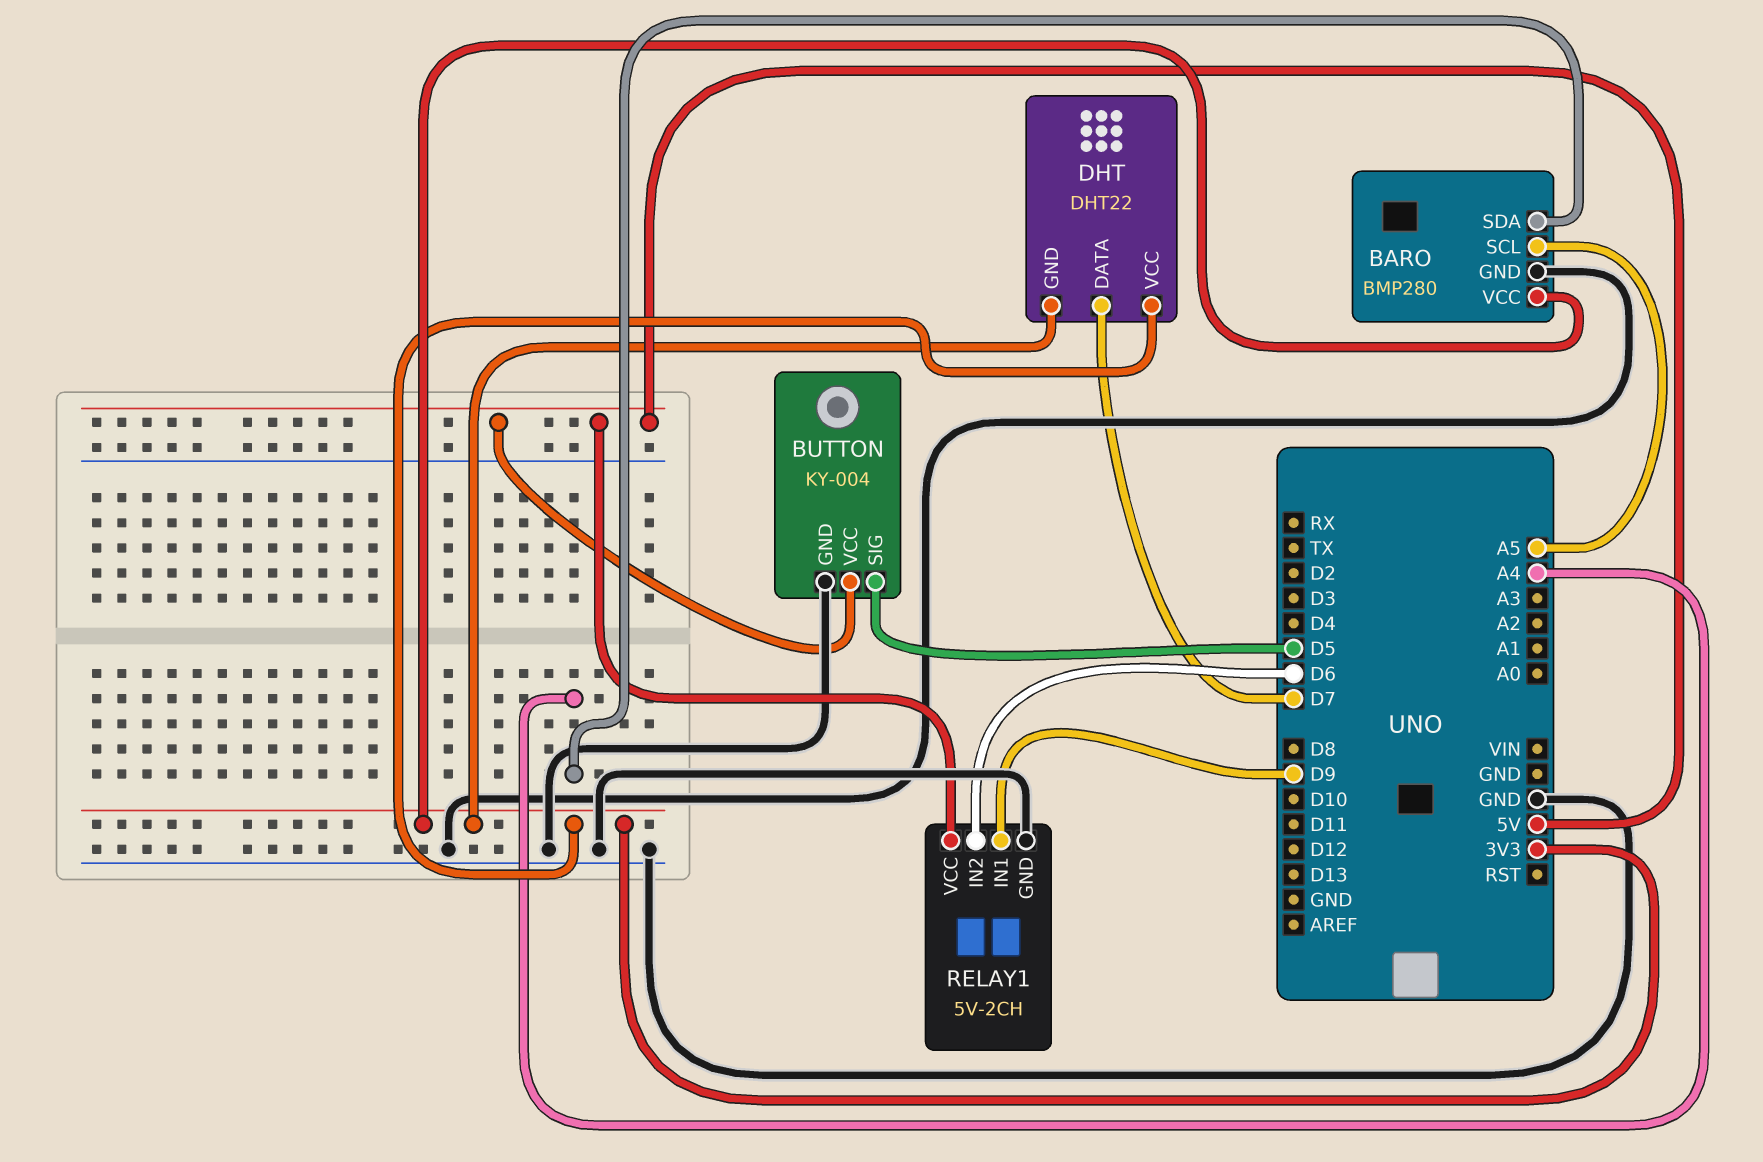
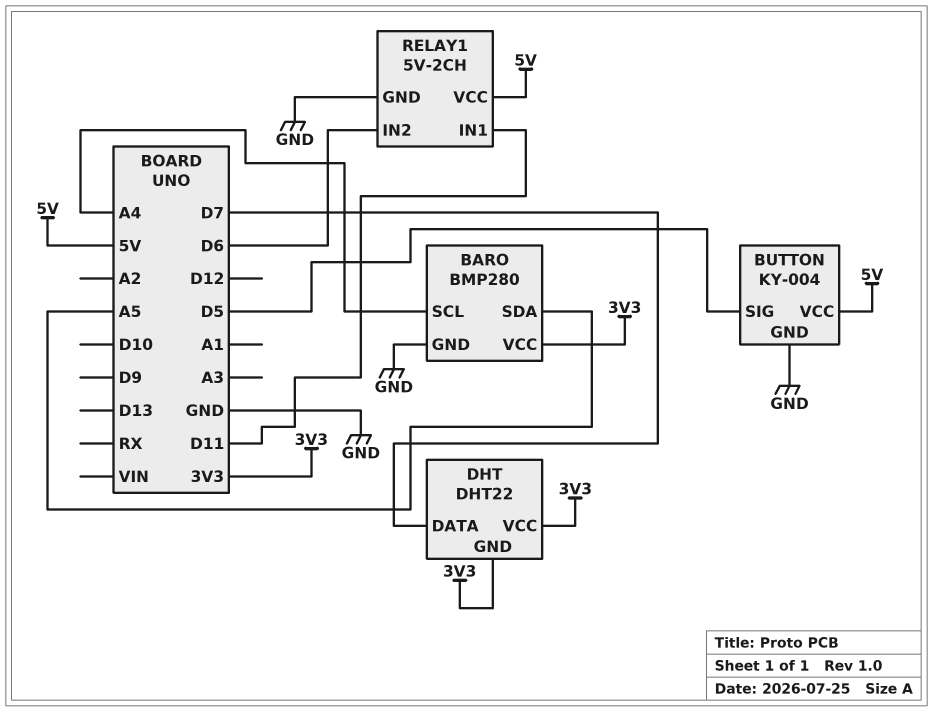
BARO pin SCL: A5 -> A4
BARO pin SDA: A4 -> A5
RELAY1 pin IN1: D9 -> D11

